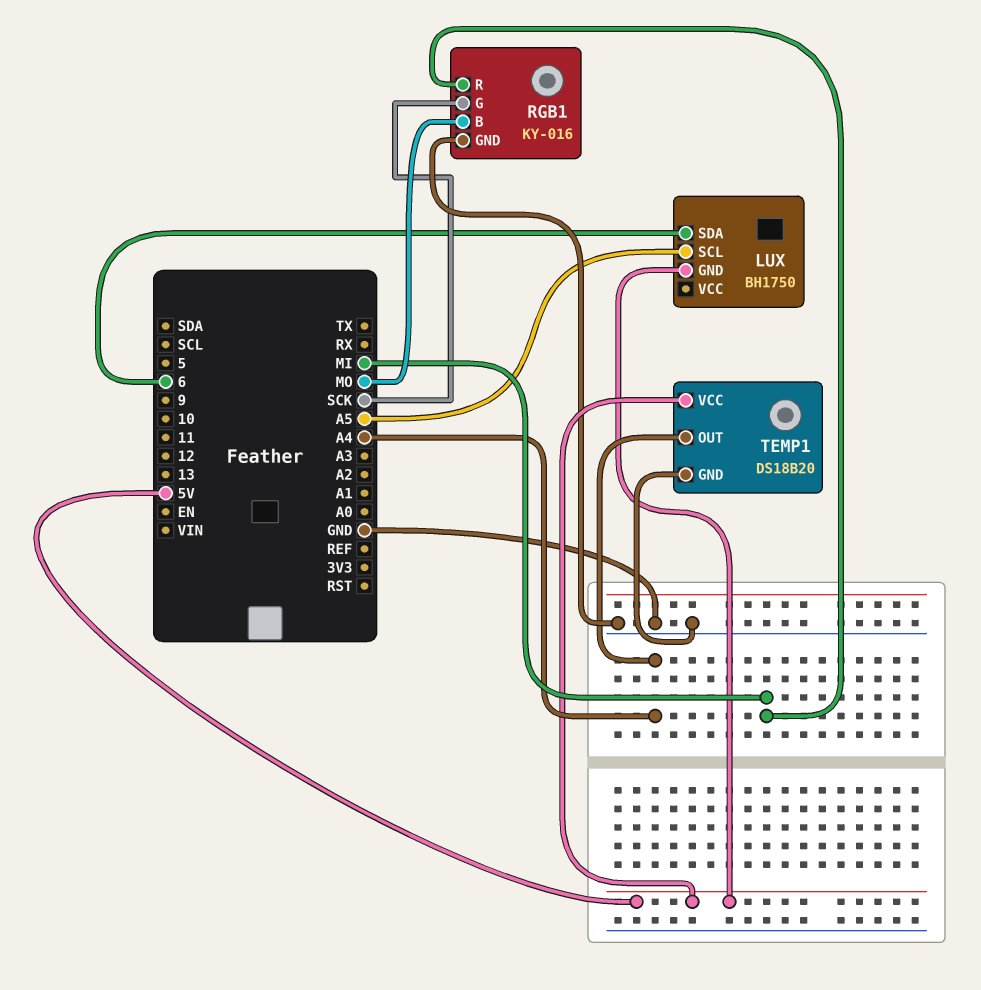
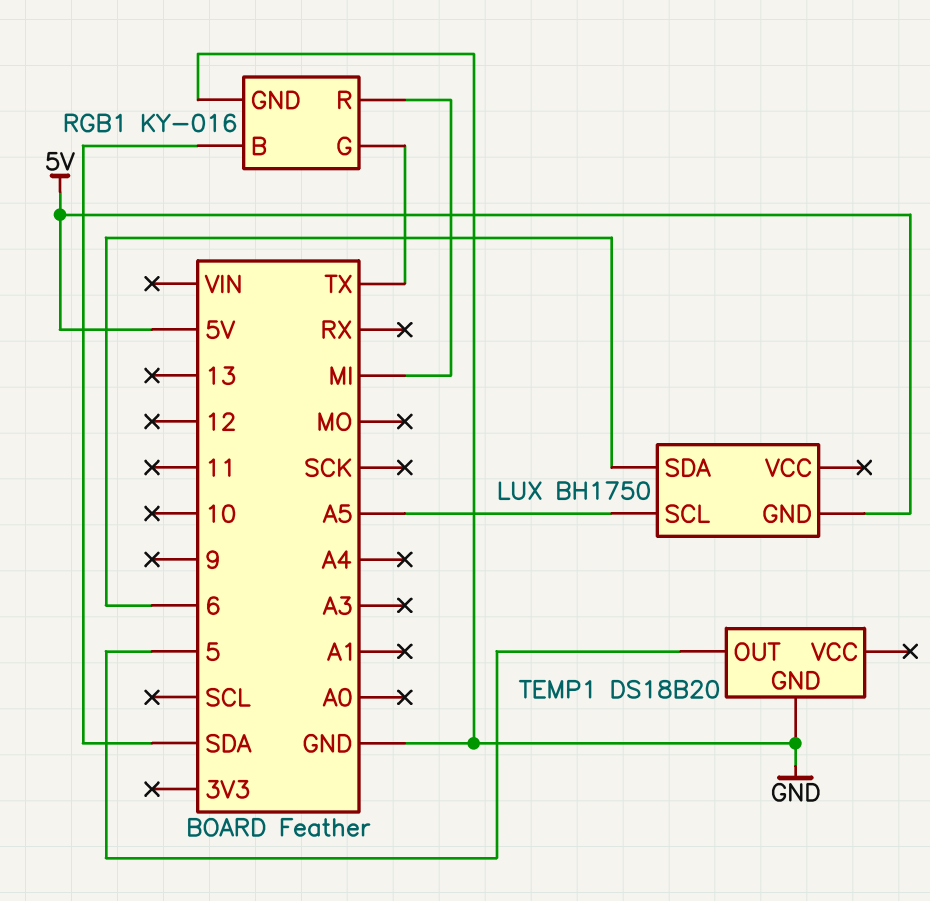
RGB1 pin B: MO -> SDA
RGB1 pin G: SCK -> TX
TEMP1 pin OUT: A4 -> 5
TEMP1 pin VCC: 5V -> none

